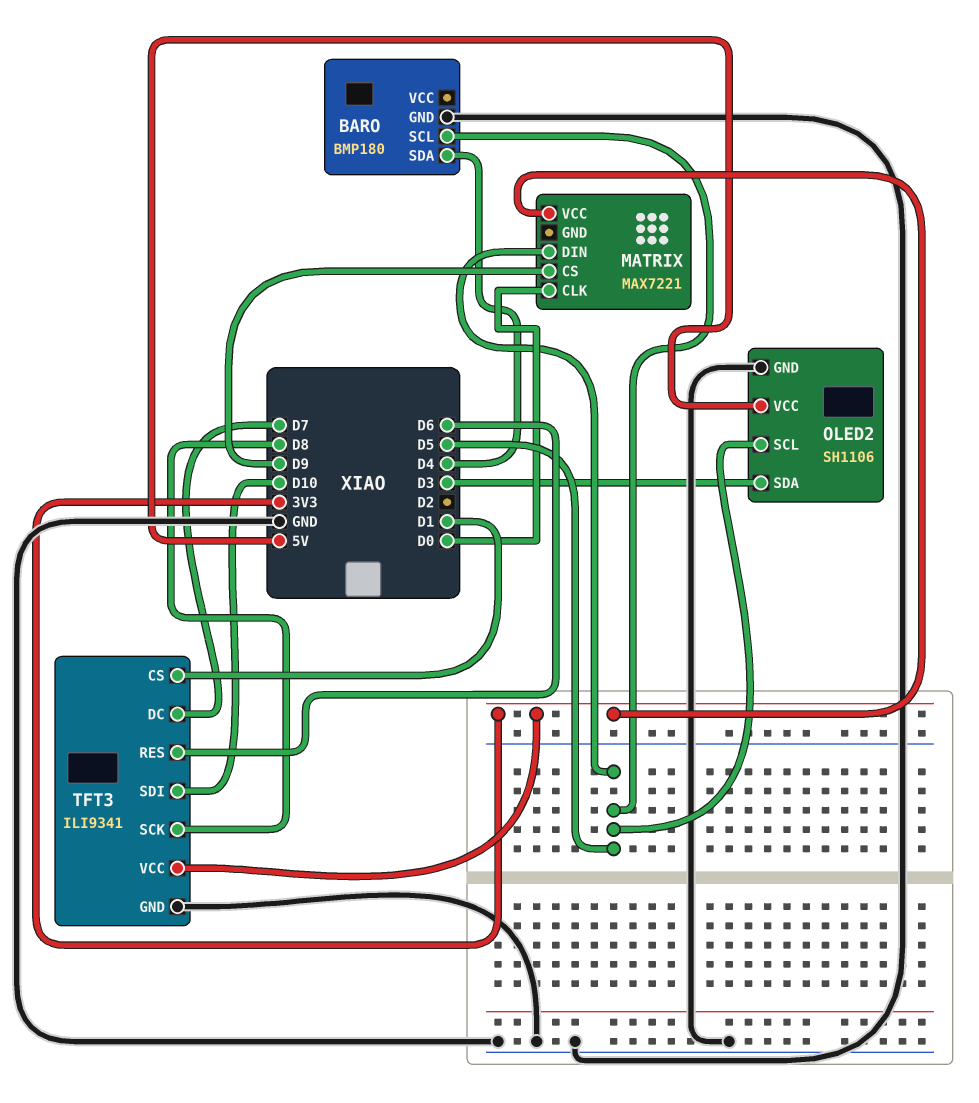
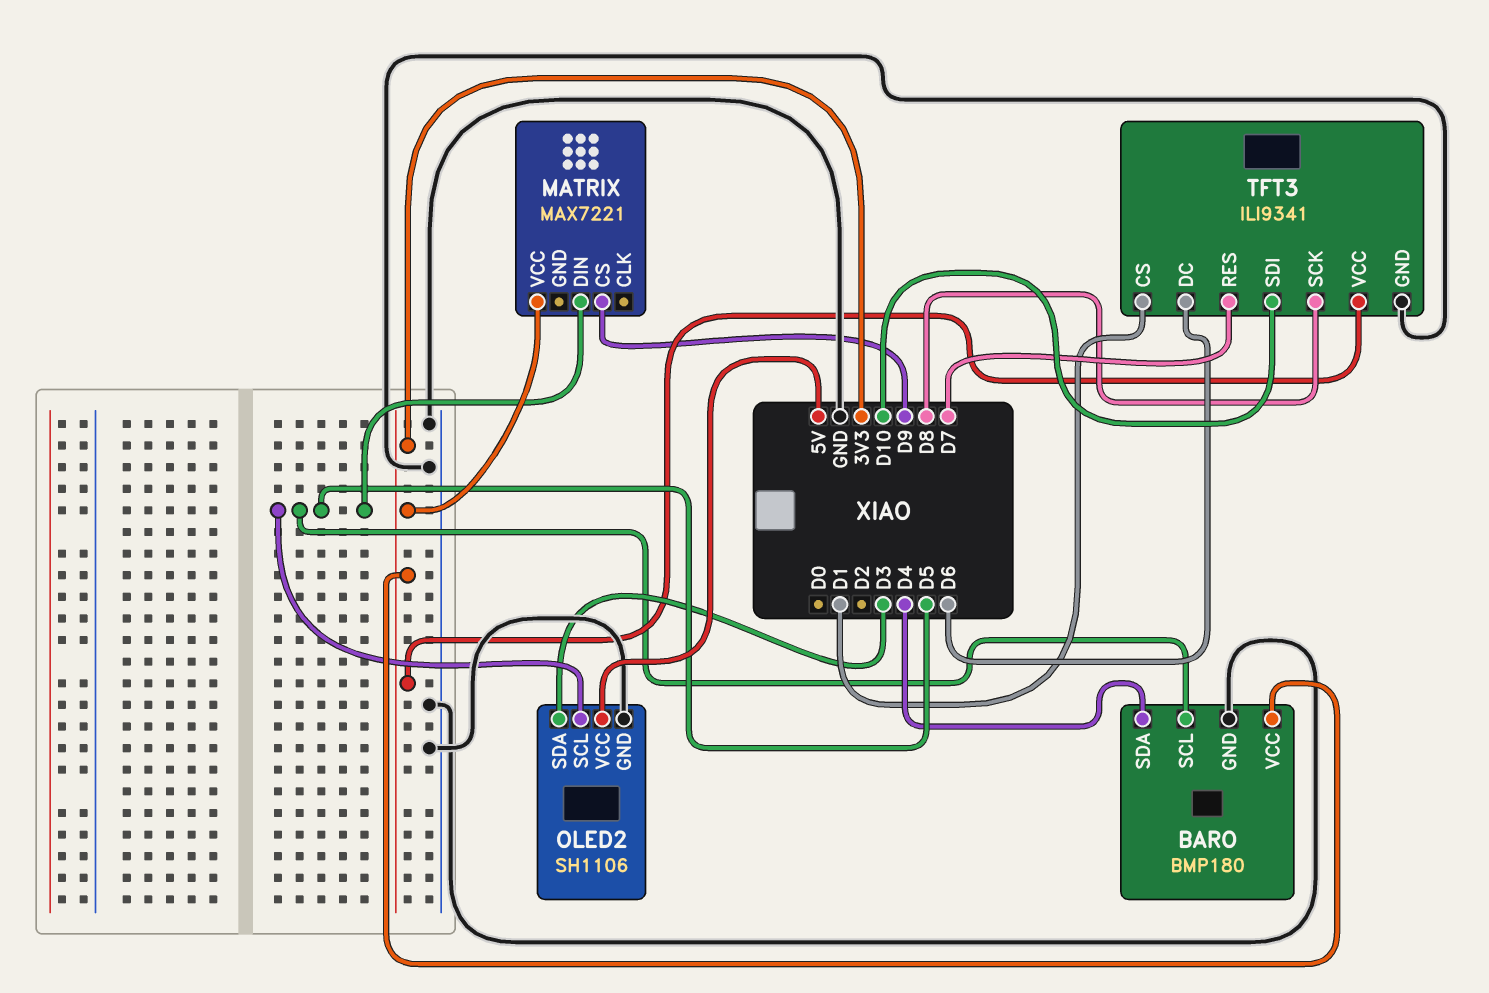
BARO pin VCC: none -> 3V3
MATRIX pin CLK: D0 -> none
TFT3 pin DC: D7 -> D6
TFT3 pin RES: D6 -> D7

